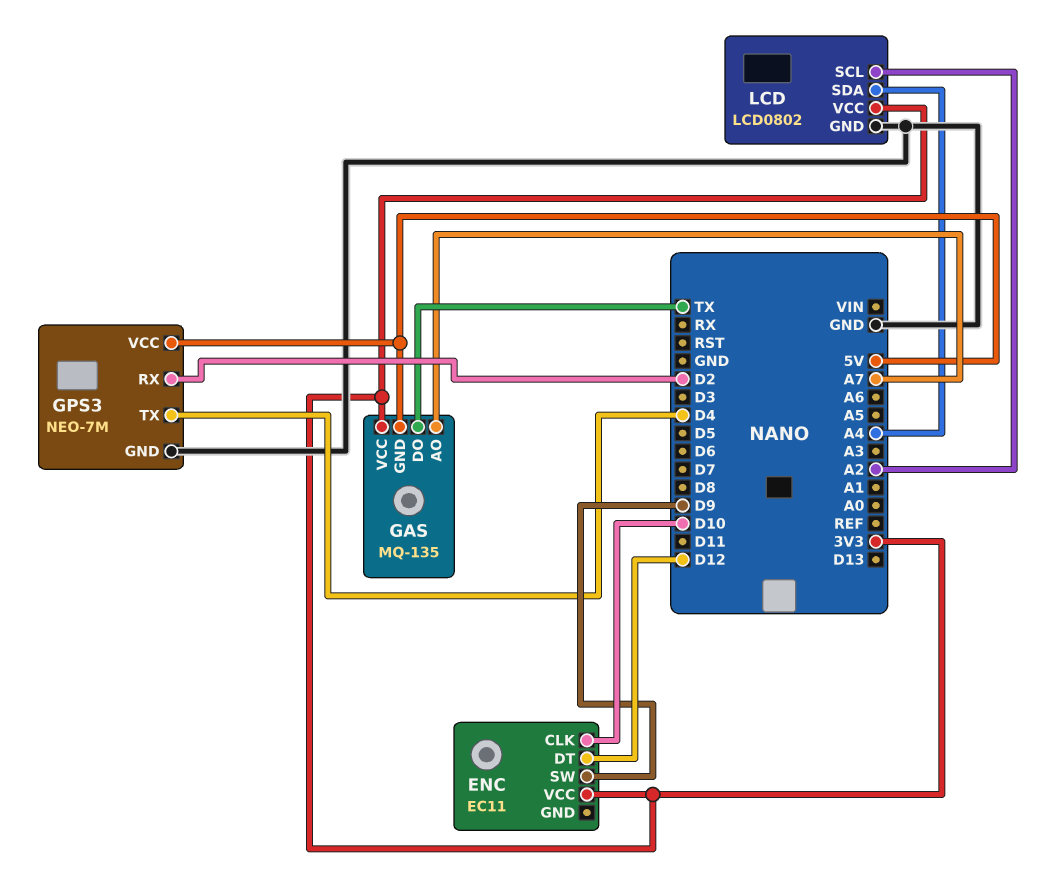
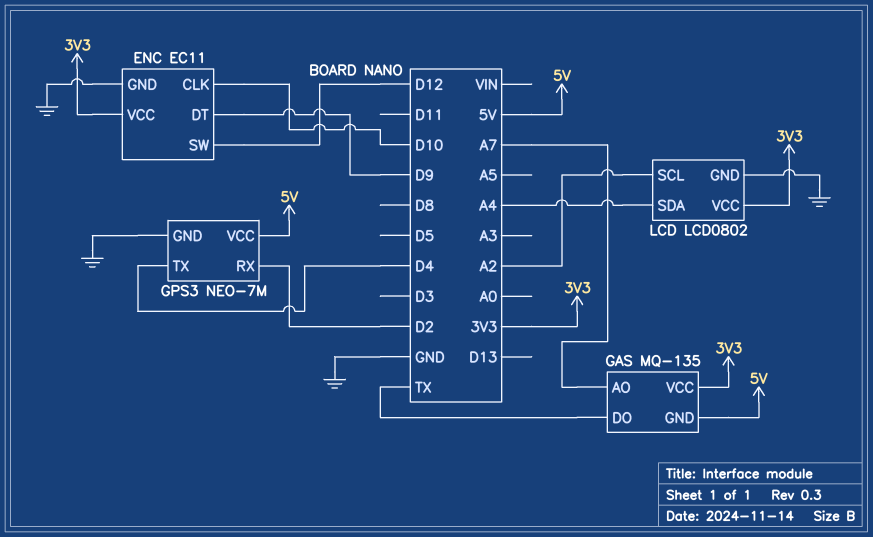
ENC pin DT: D12 -> D9
ENC pin GND: none -> GND
ENC pin SW: D9 -> D12

